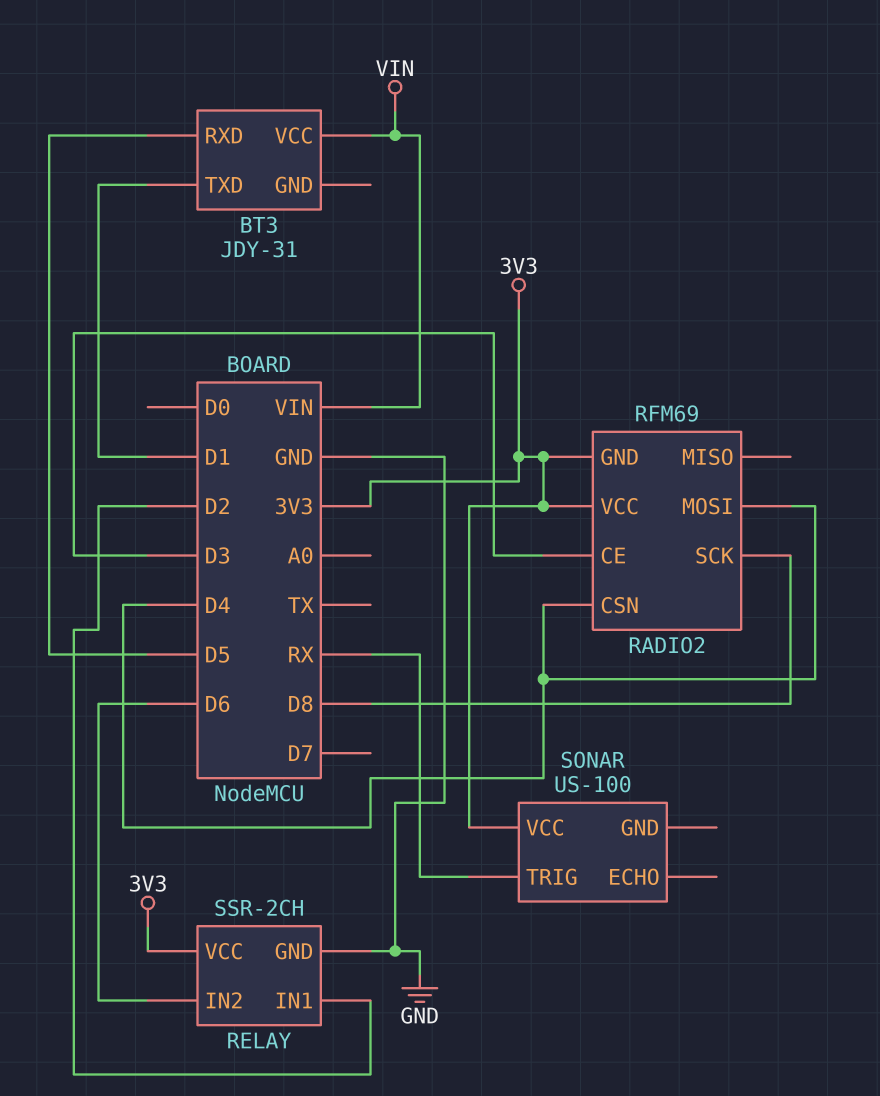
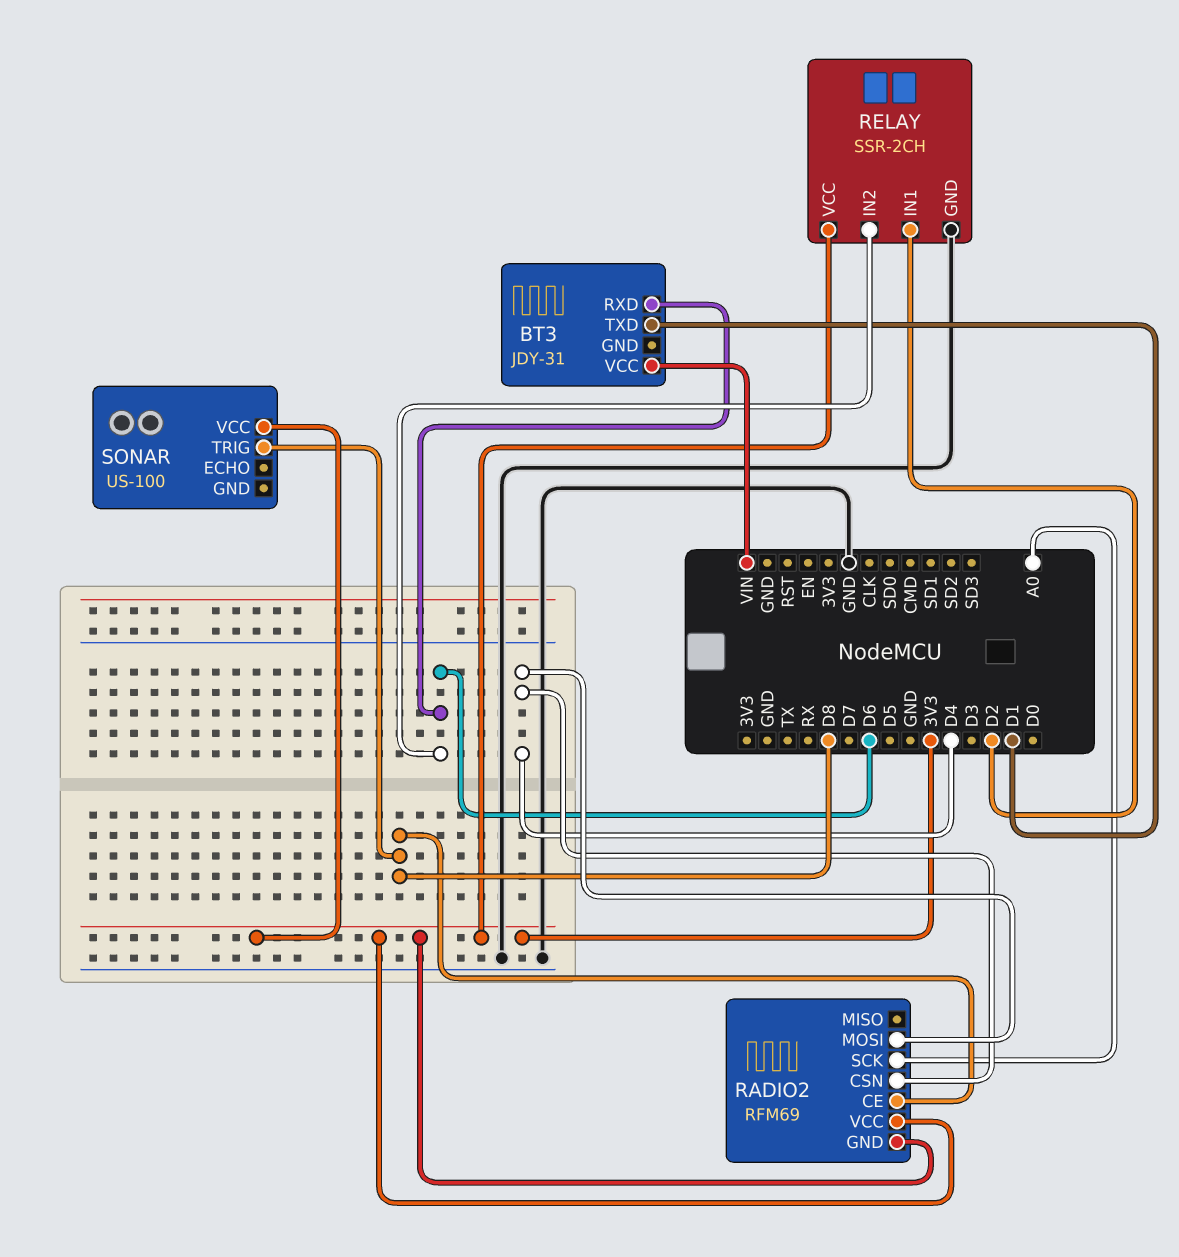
BT3 pin RXD: D5 -> D6
RADIO2 pin CE: D3 -> D8
RADIO2 pin SCK: D8 -> A0
SONAR pin TRIG: RX -> D8

